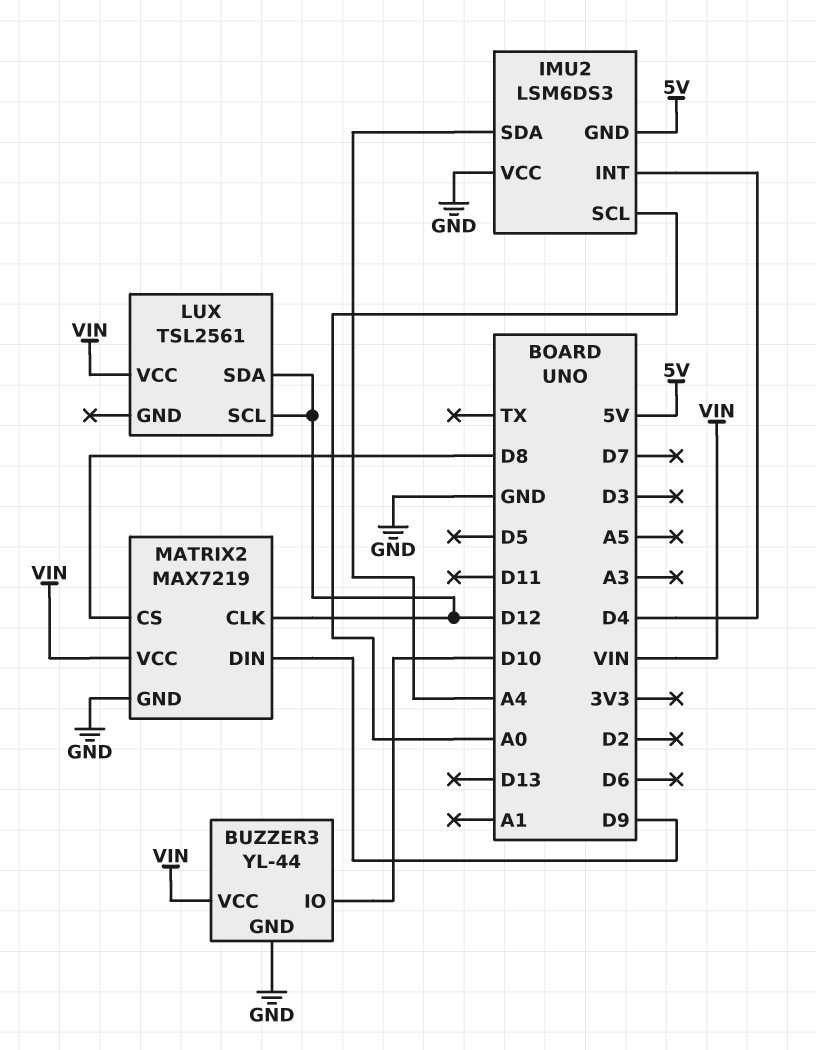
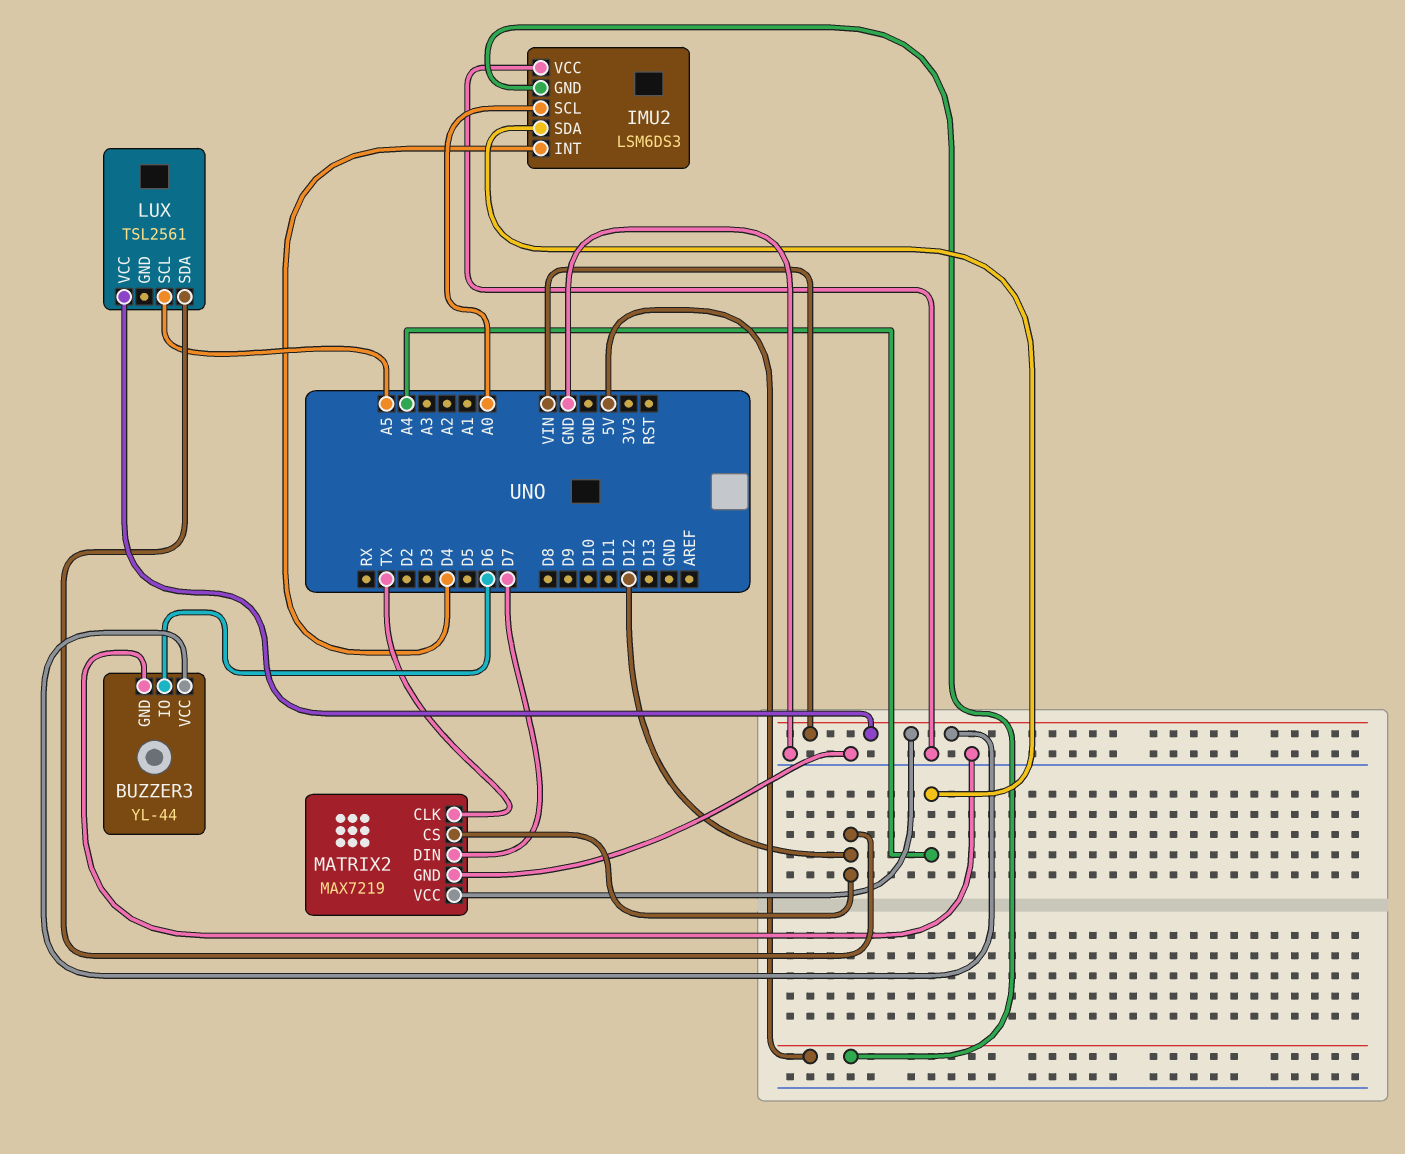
BUZZER3 pin IO: D10 -> D6
LUX pin SCL: D12 -> A5
MATRIX2 pin CLK: D12 -> TX
MATRIX2 pin CS: D8 -> D12
MATRIX2 pin DIN: D9 -> D7

